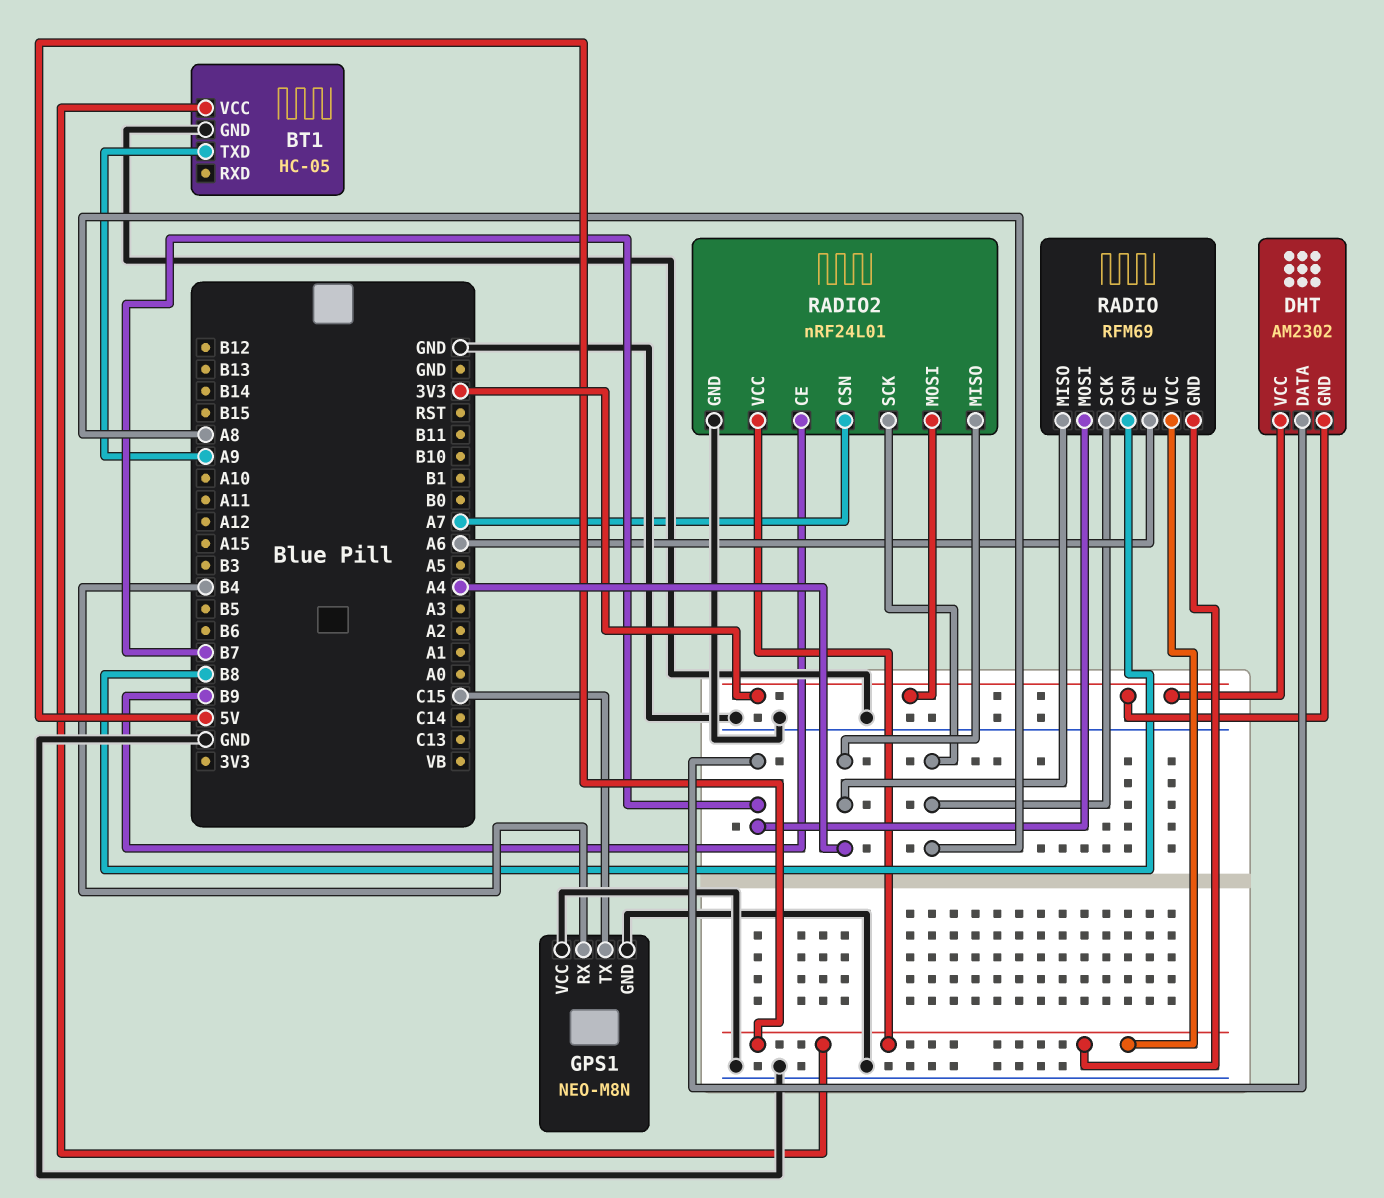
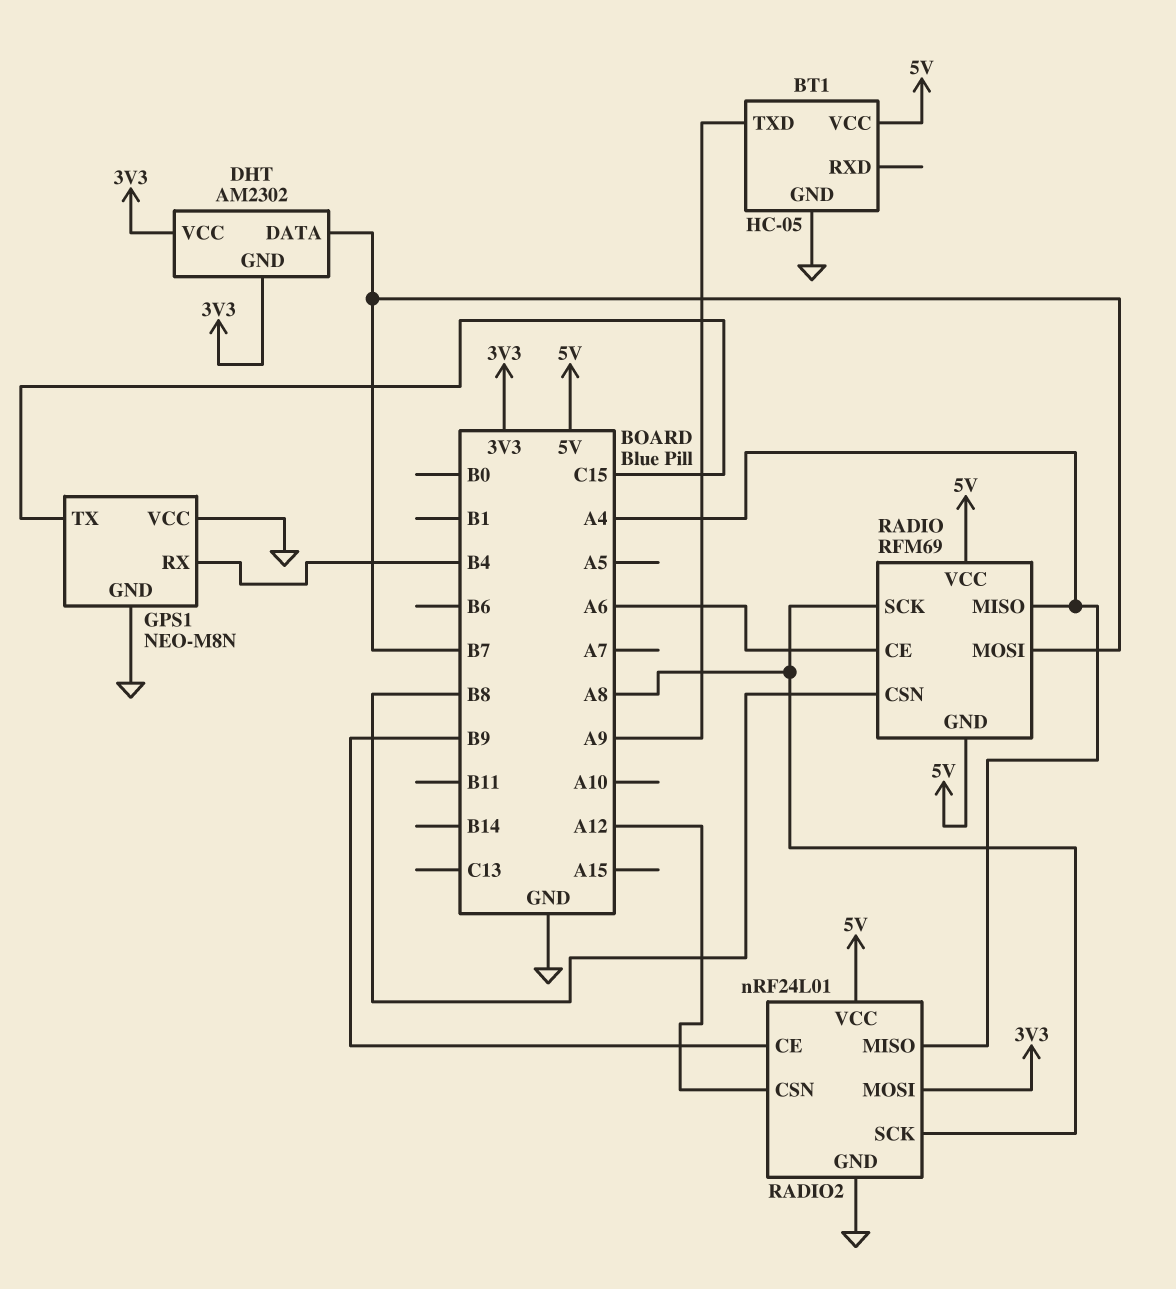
RADIO2 pin CSN: A7 -> A12

